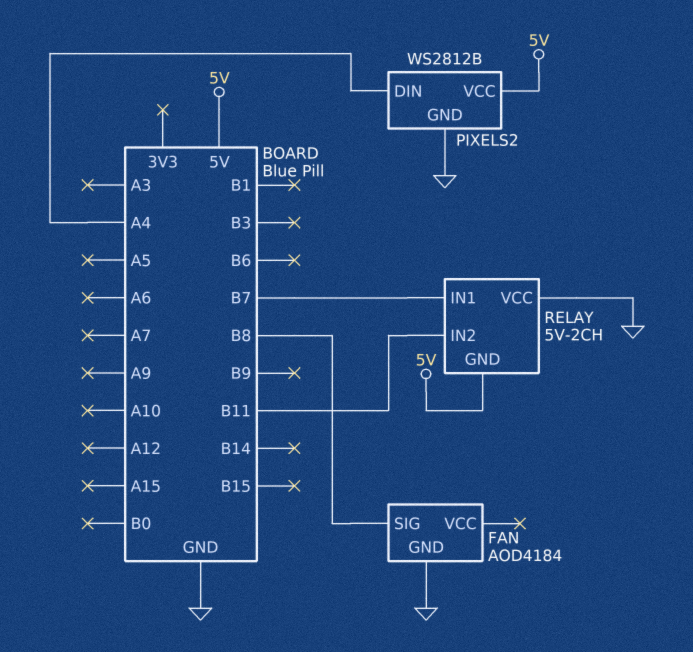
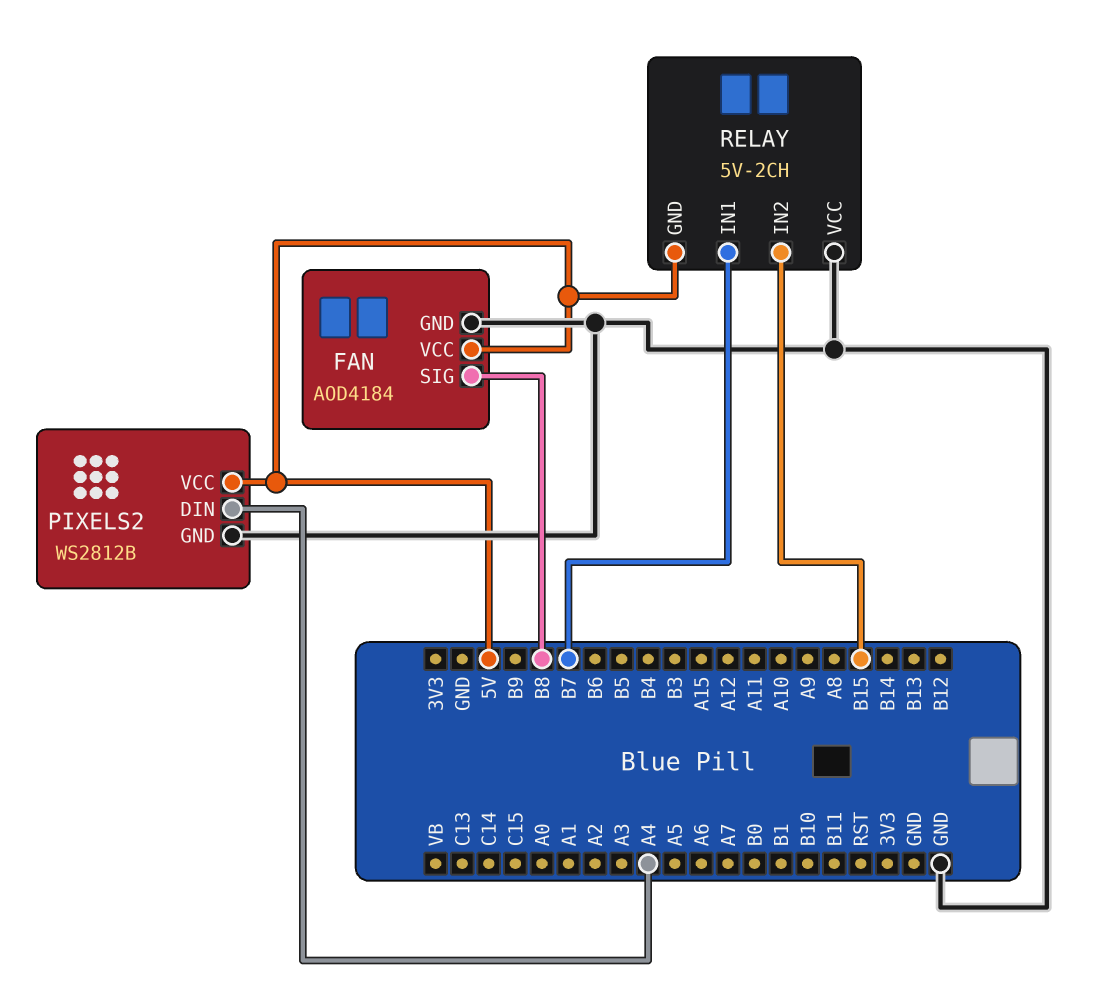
FAN pin VCC: none -> 5V
RELAY pin IN2: B11 -> B15

